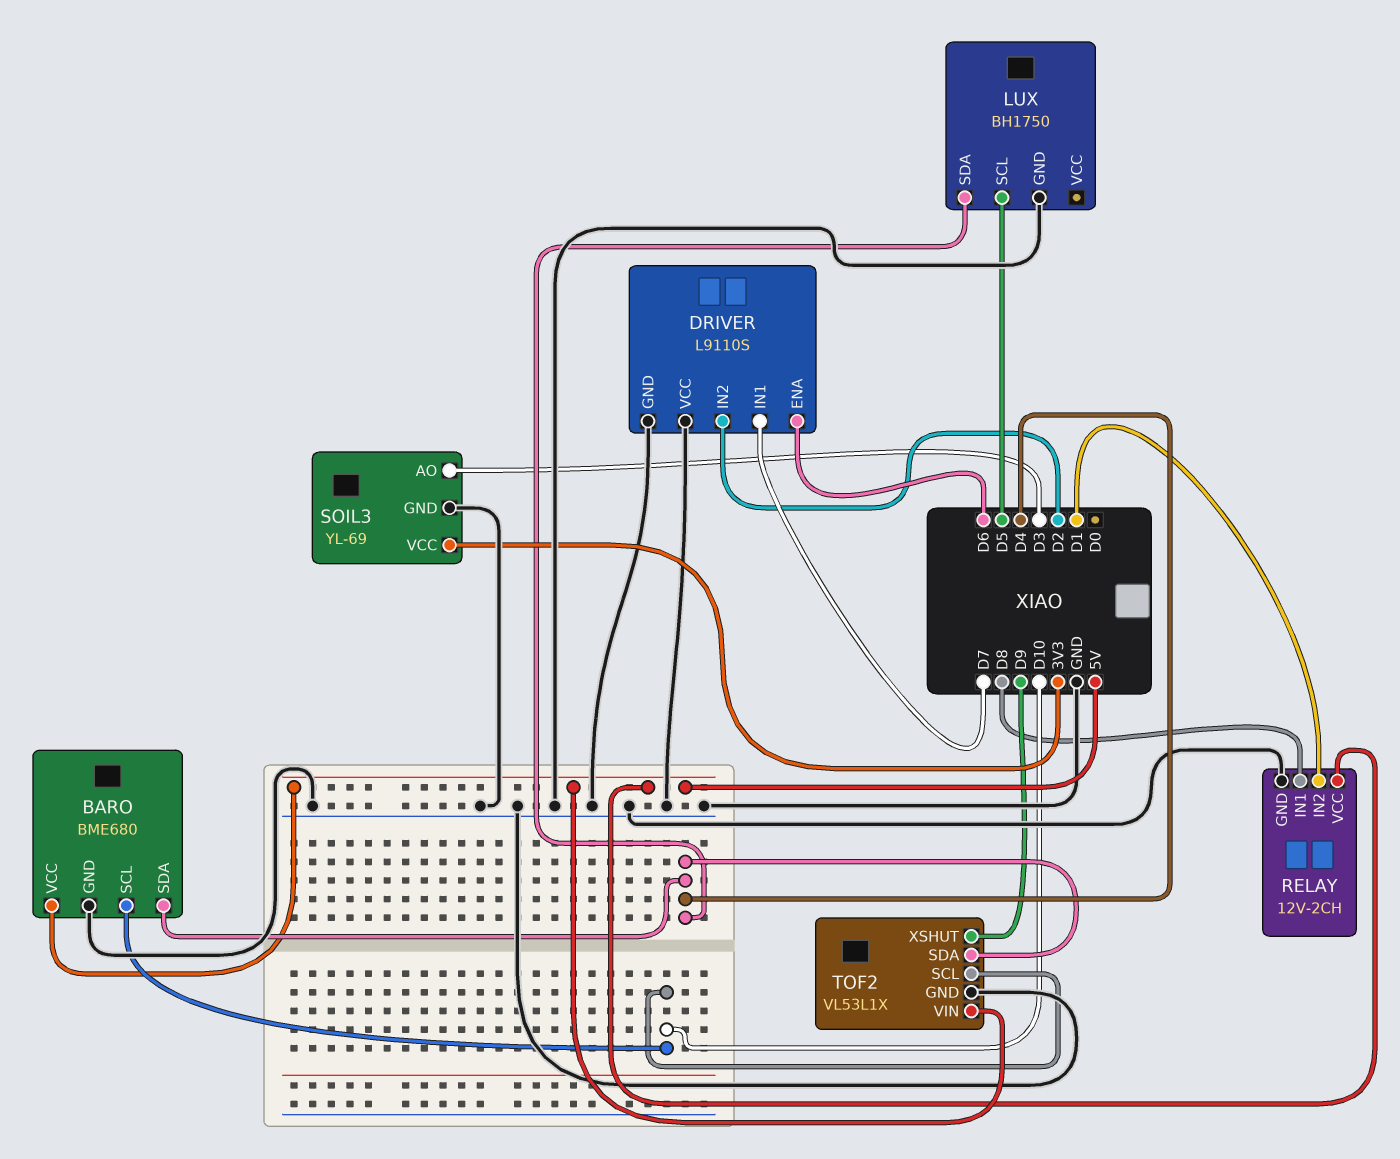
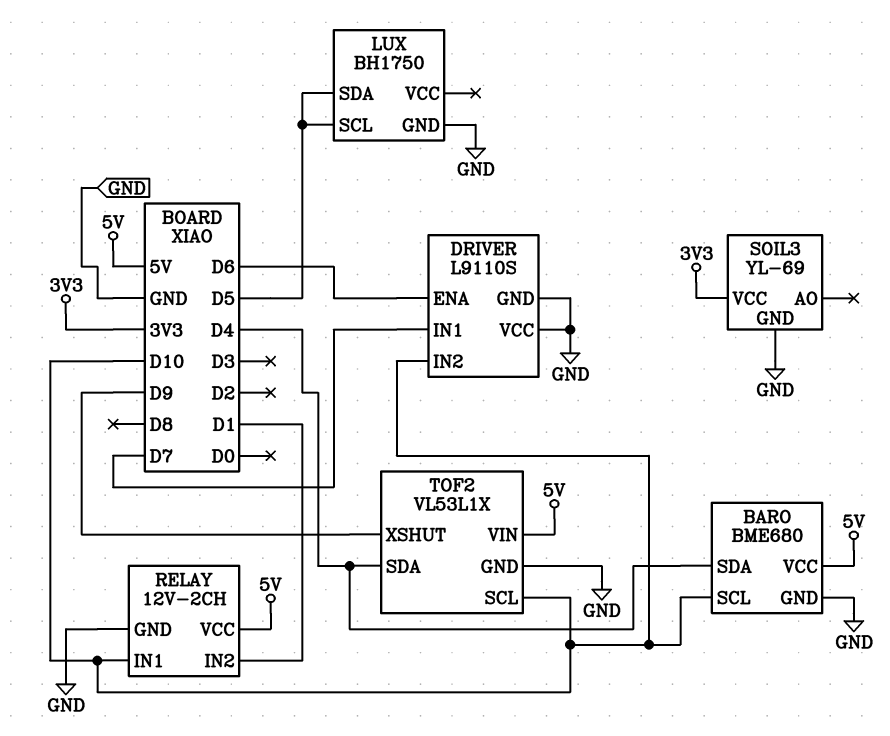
DRIVER pin IN2: D2 -> D10
LUX pin SDA: D4 -> D5
RELAY pin IN1: D8 -> D10
SOIL3 pin AO: D3 -> none

